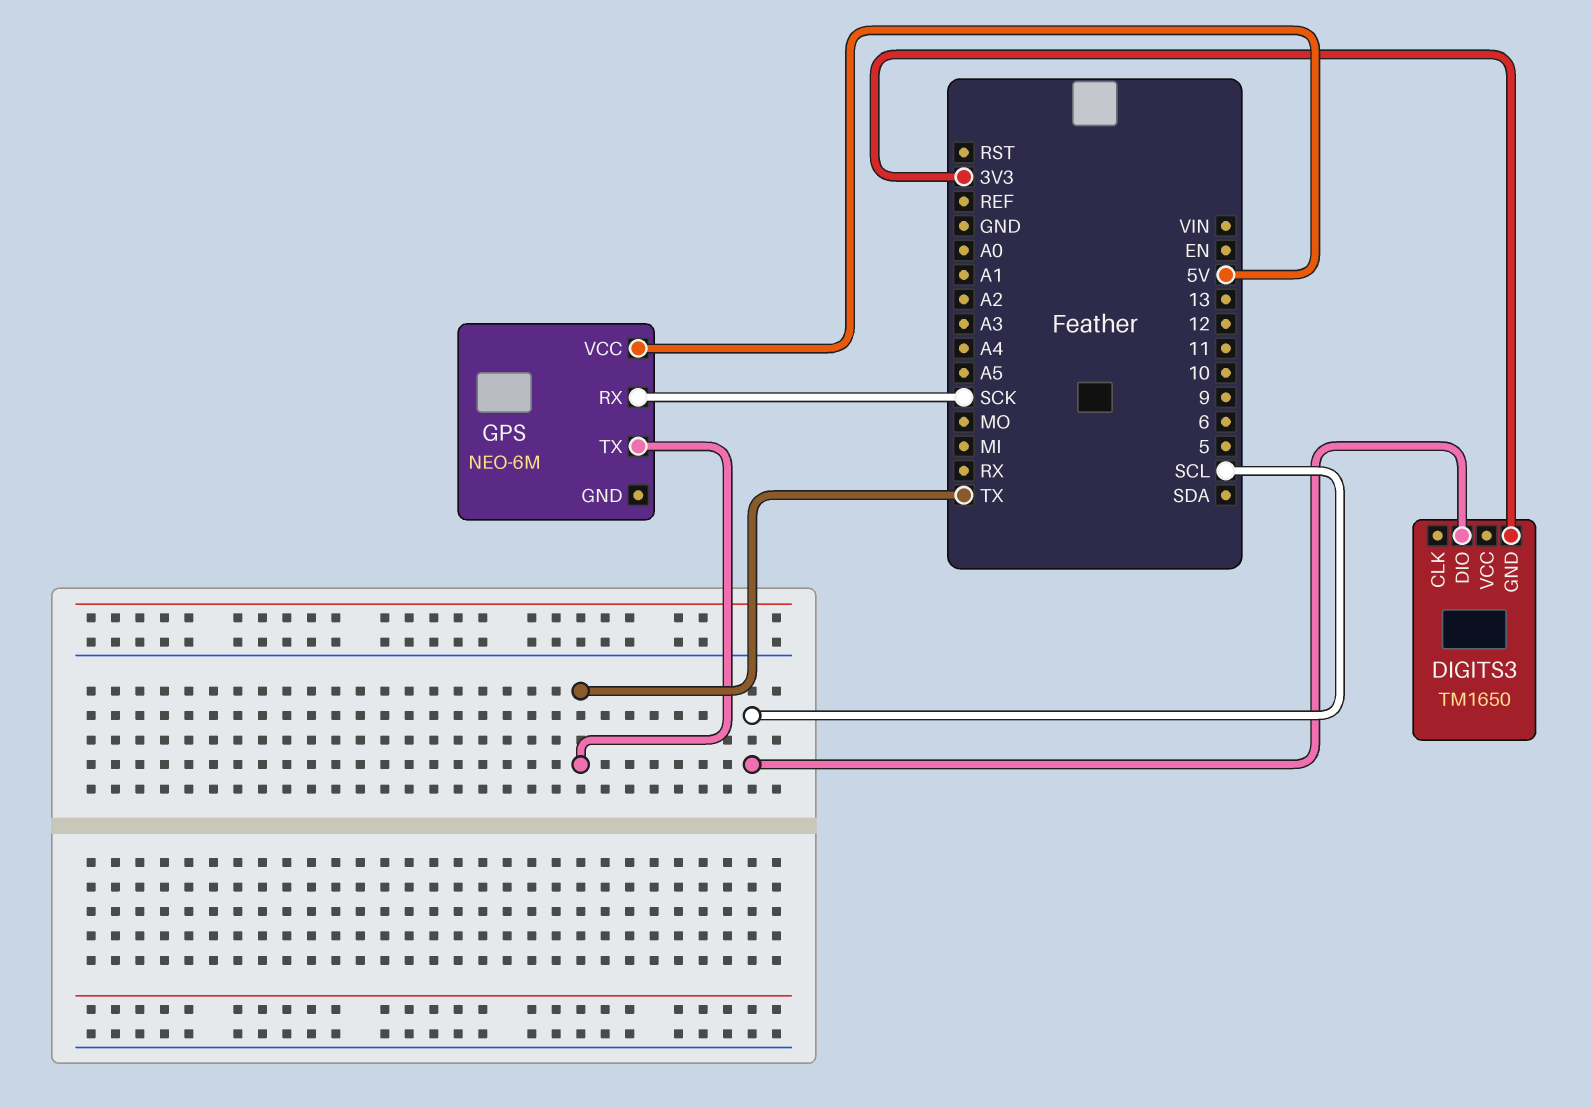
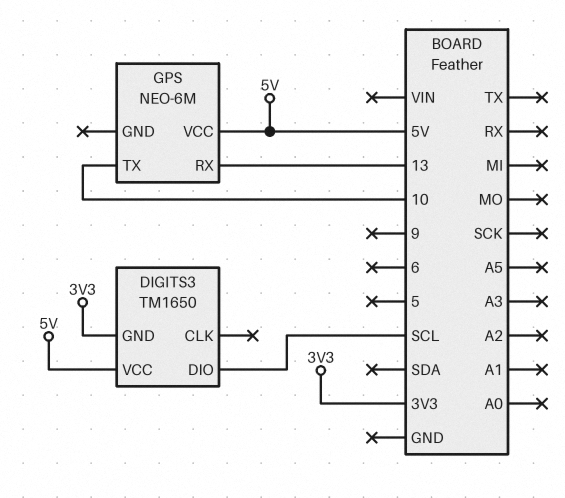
DIGITS3 pin VCC: none -> 5V
GPS pin RX: SCK -> 13
GPS pin TX: TX -> 10

